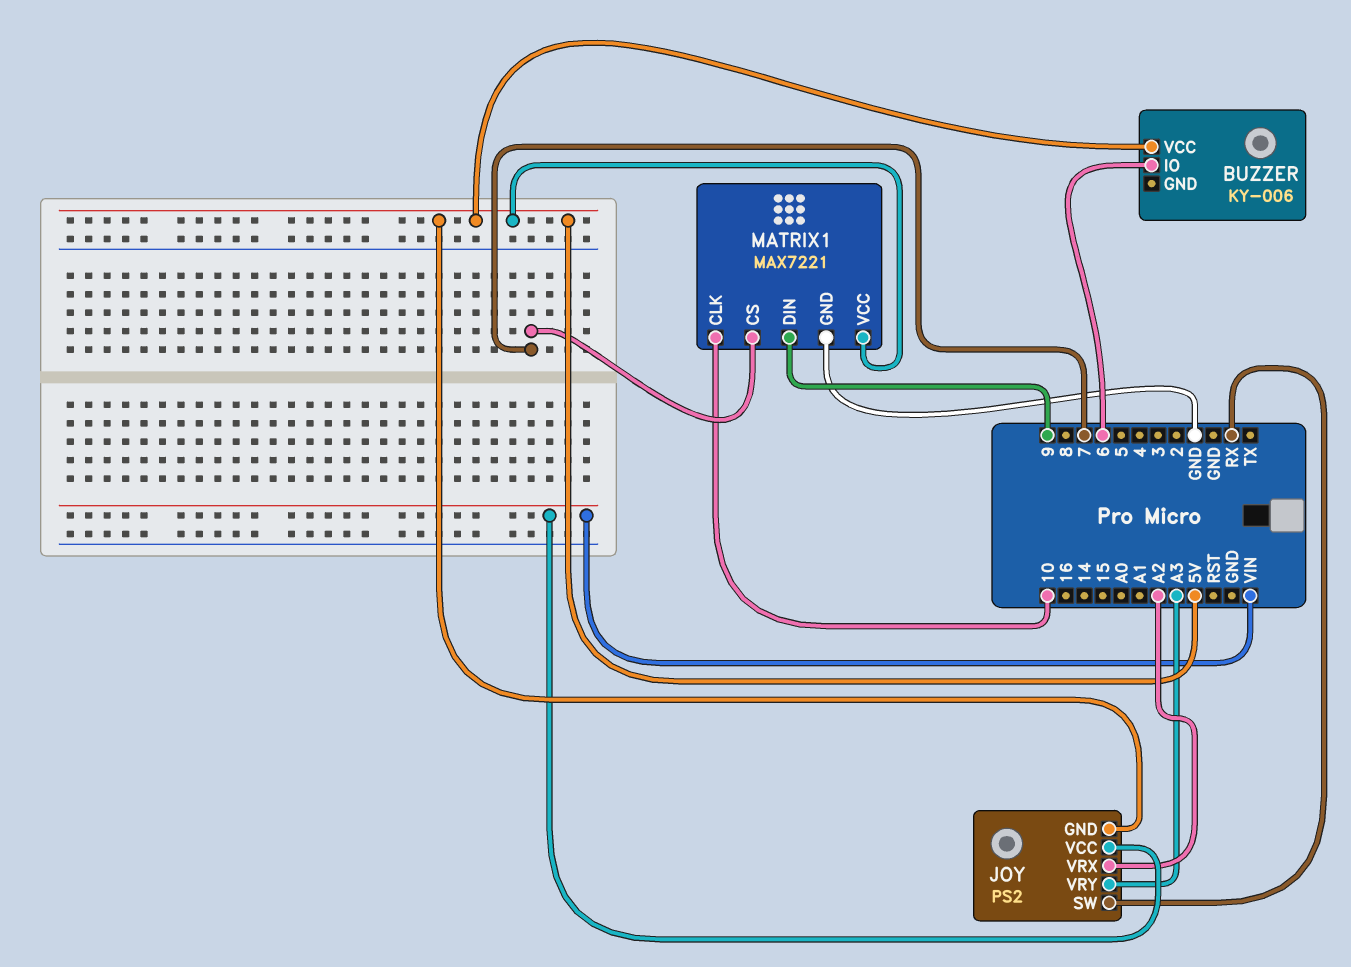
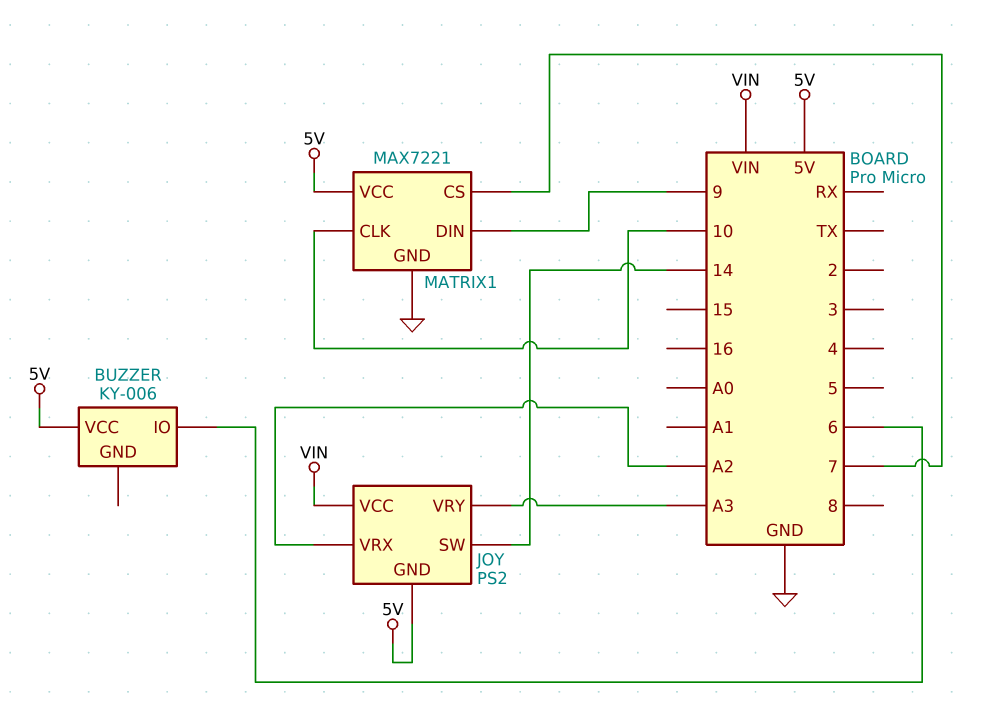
JOY pin SW: RX -> 14

